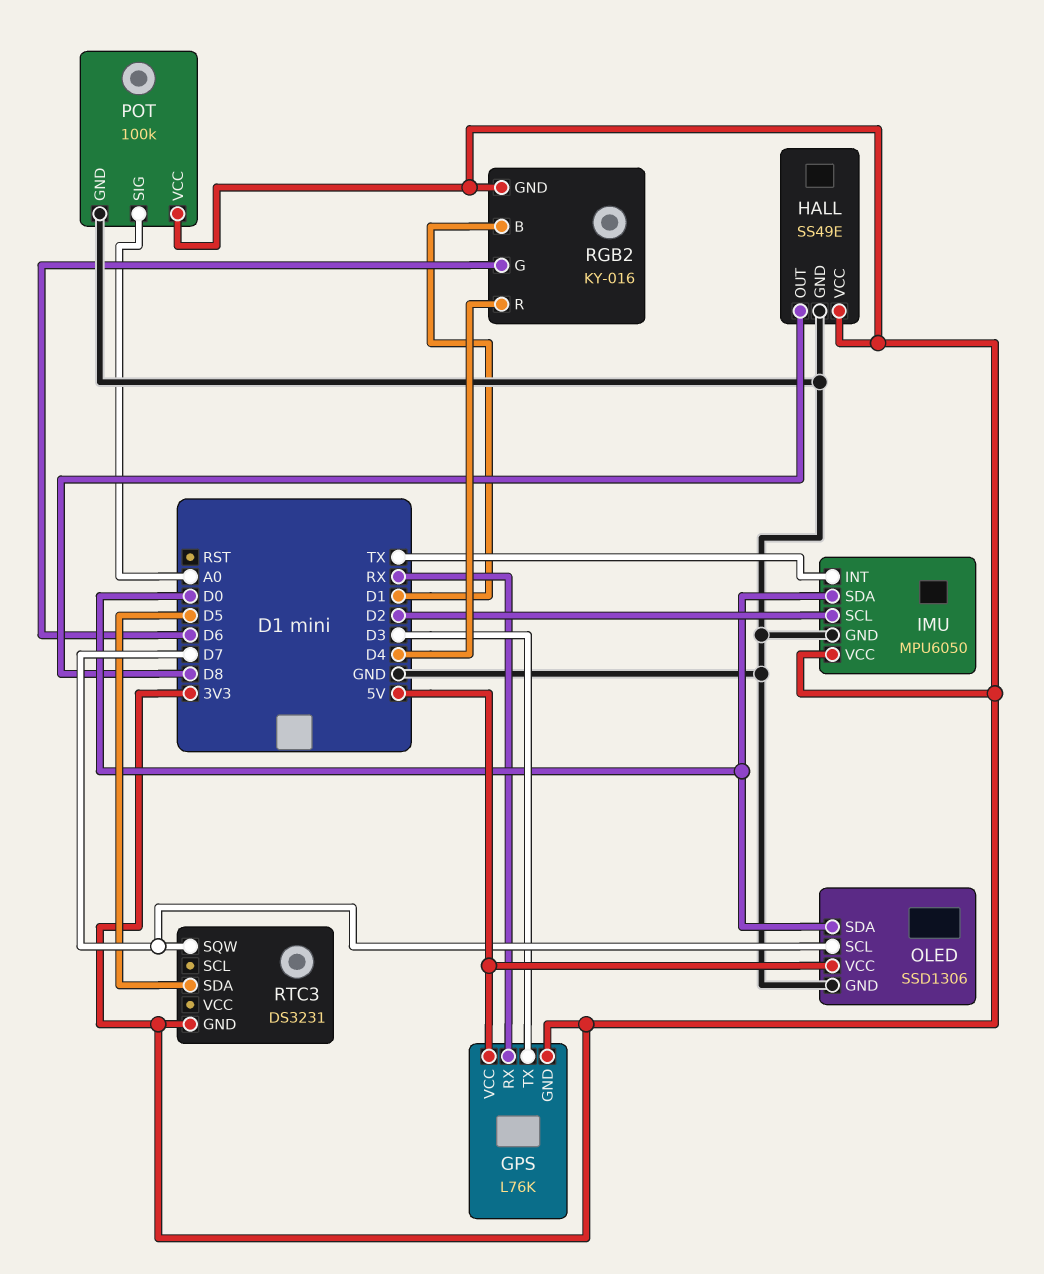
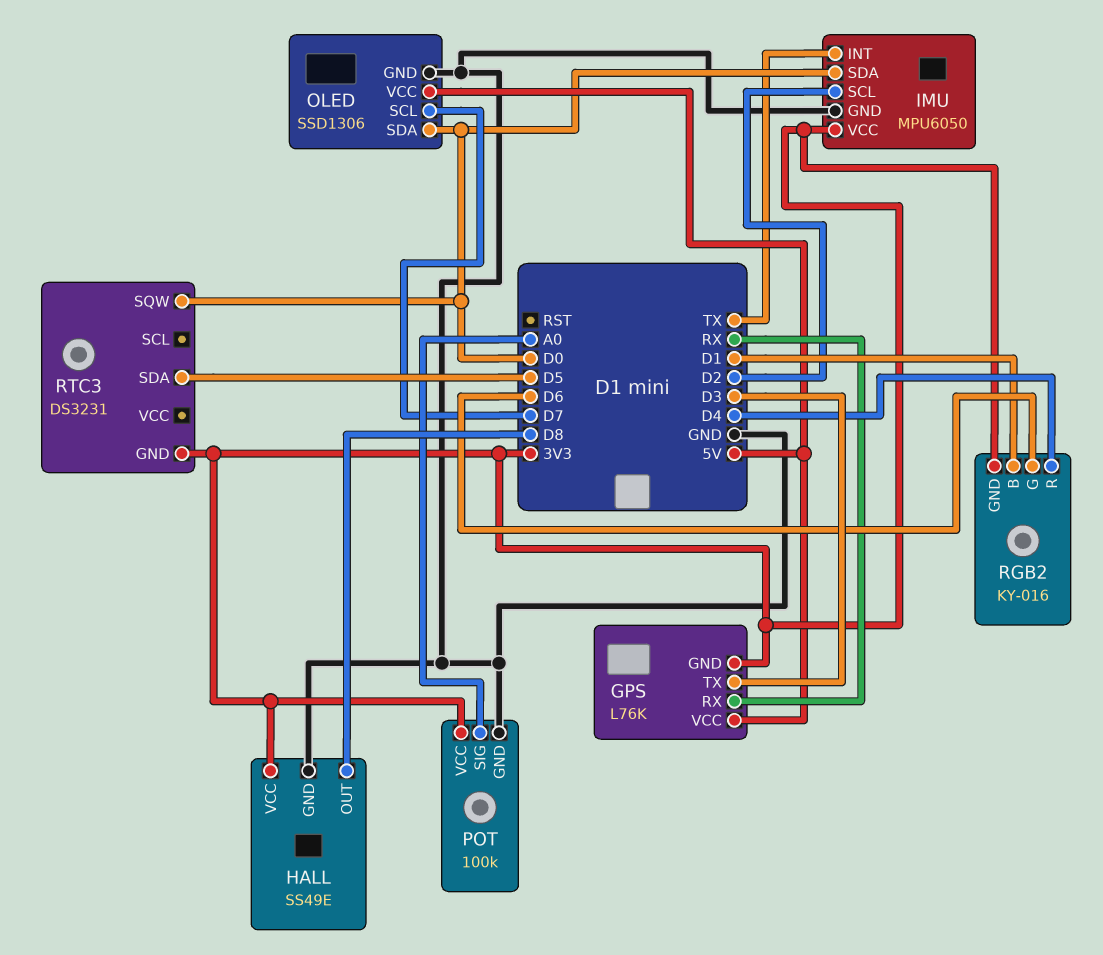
RTC3 pin SQW: D7 -> D0

